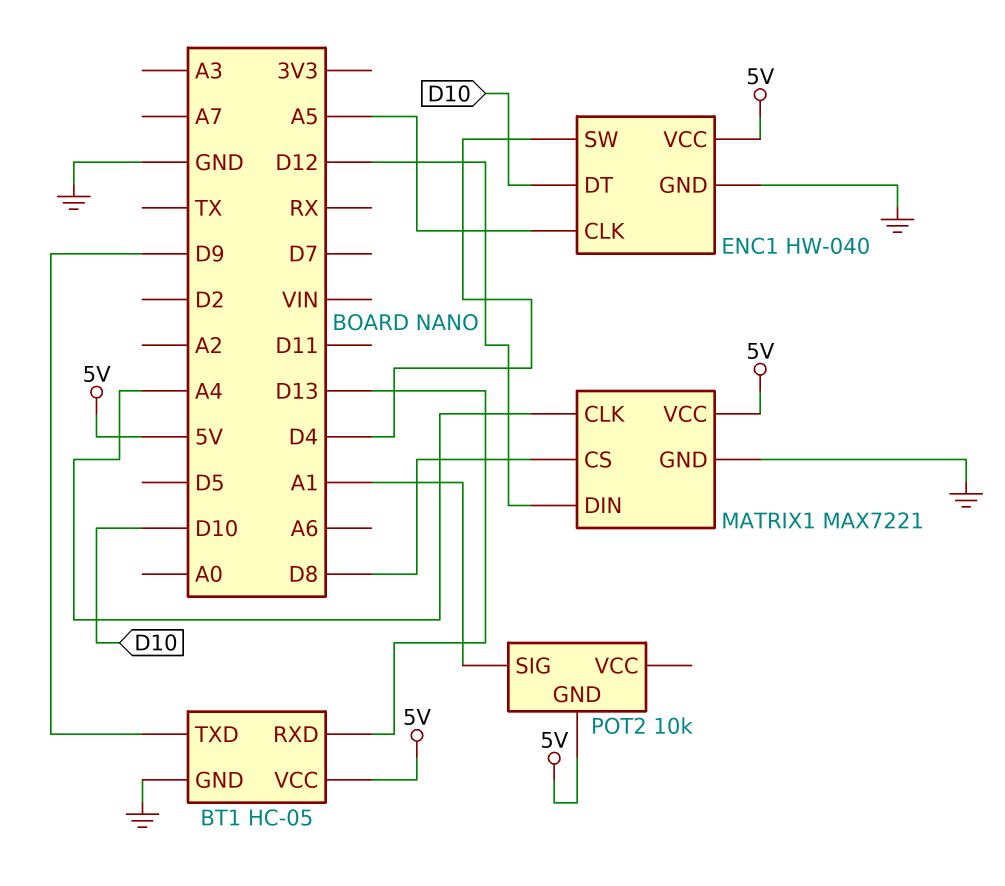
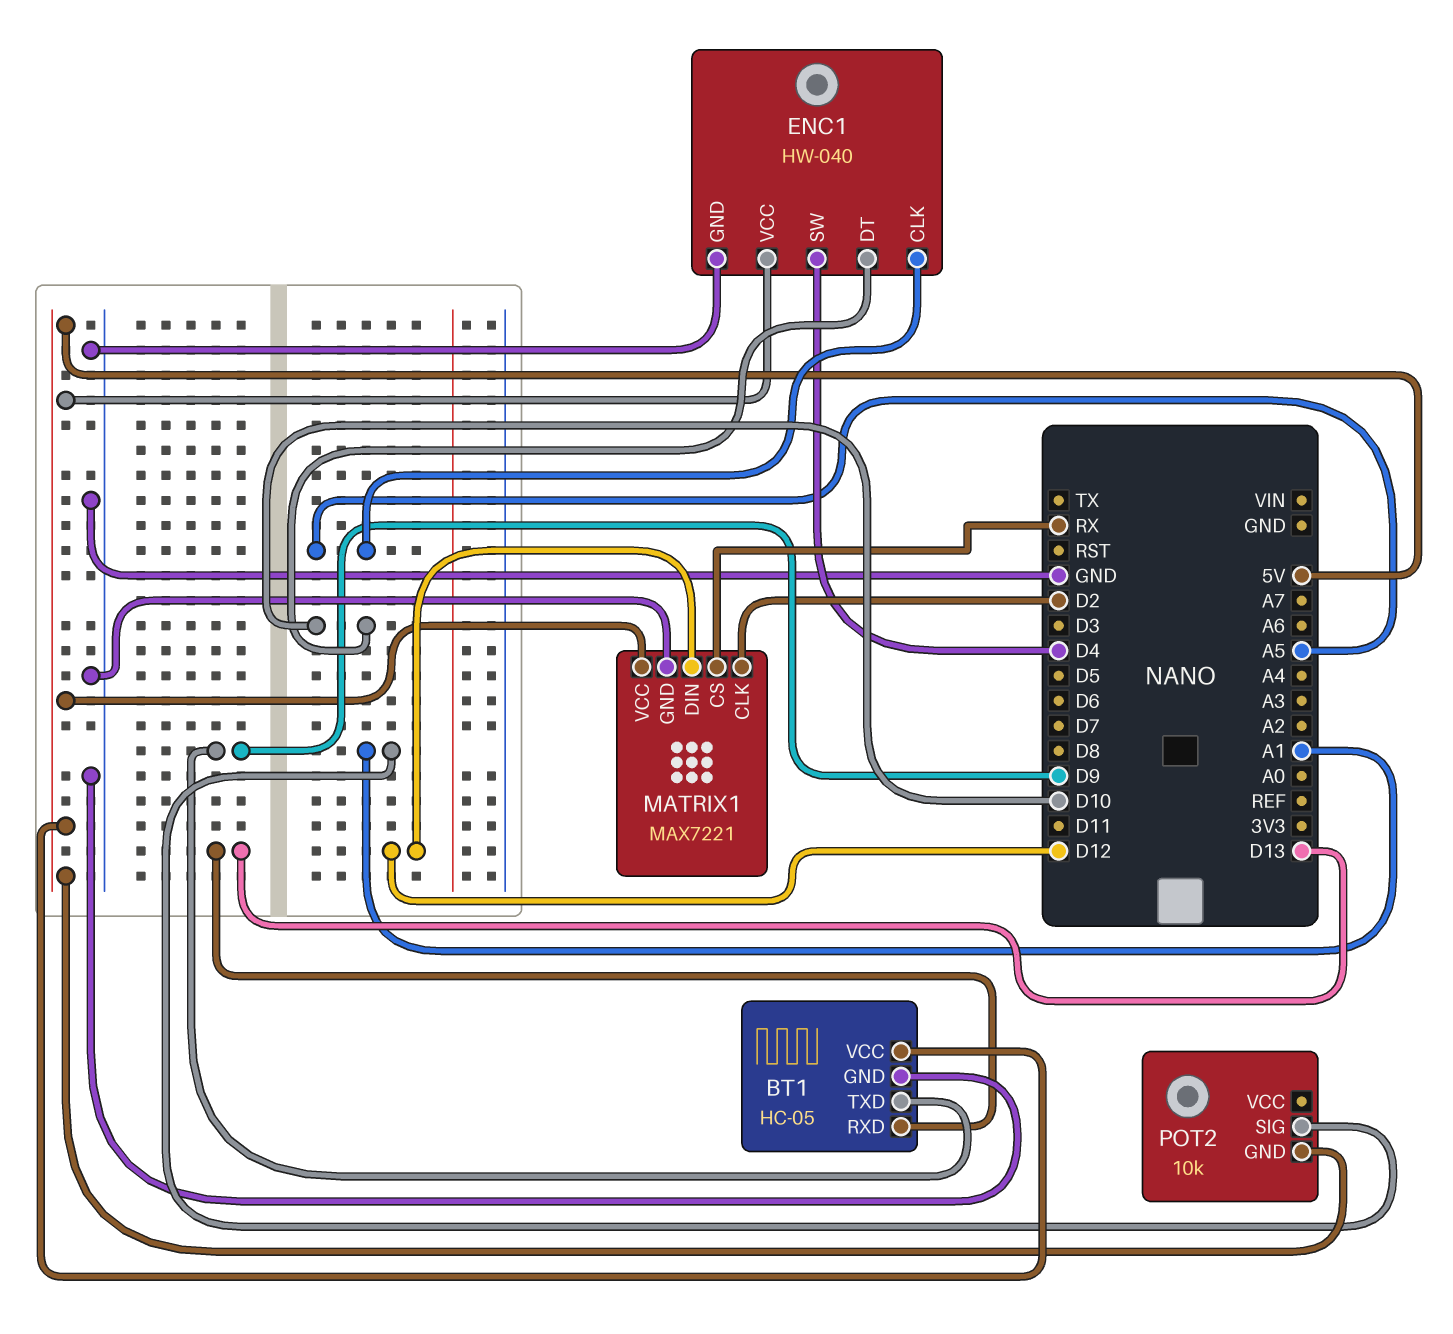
MATRIX1 pin CLK: A4 -> D2
MATRIX1 pin CS: D8 -> RX

